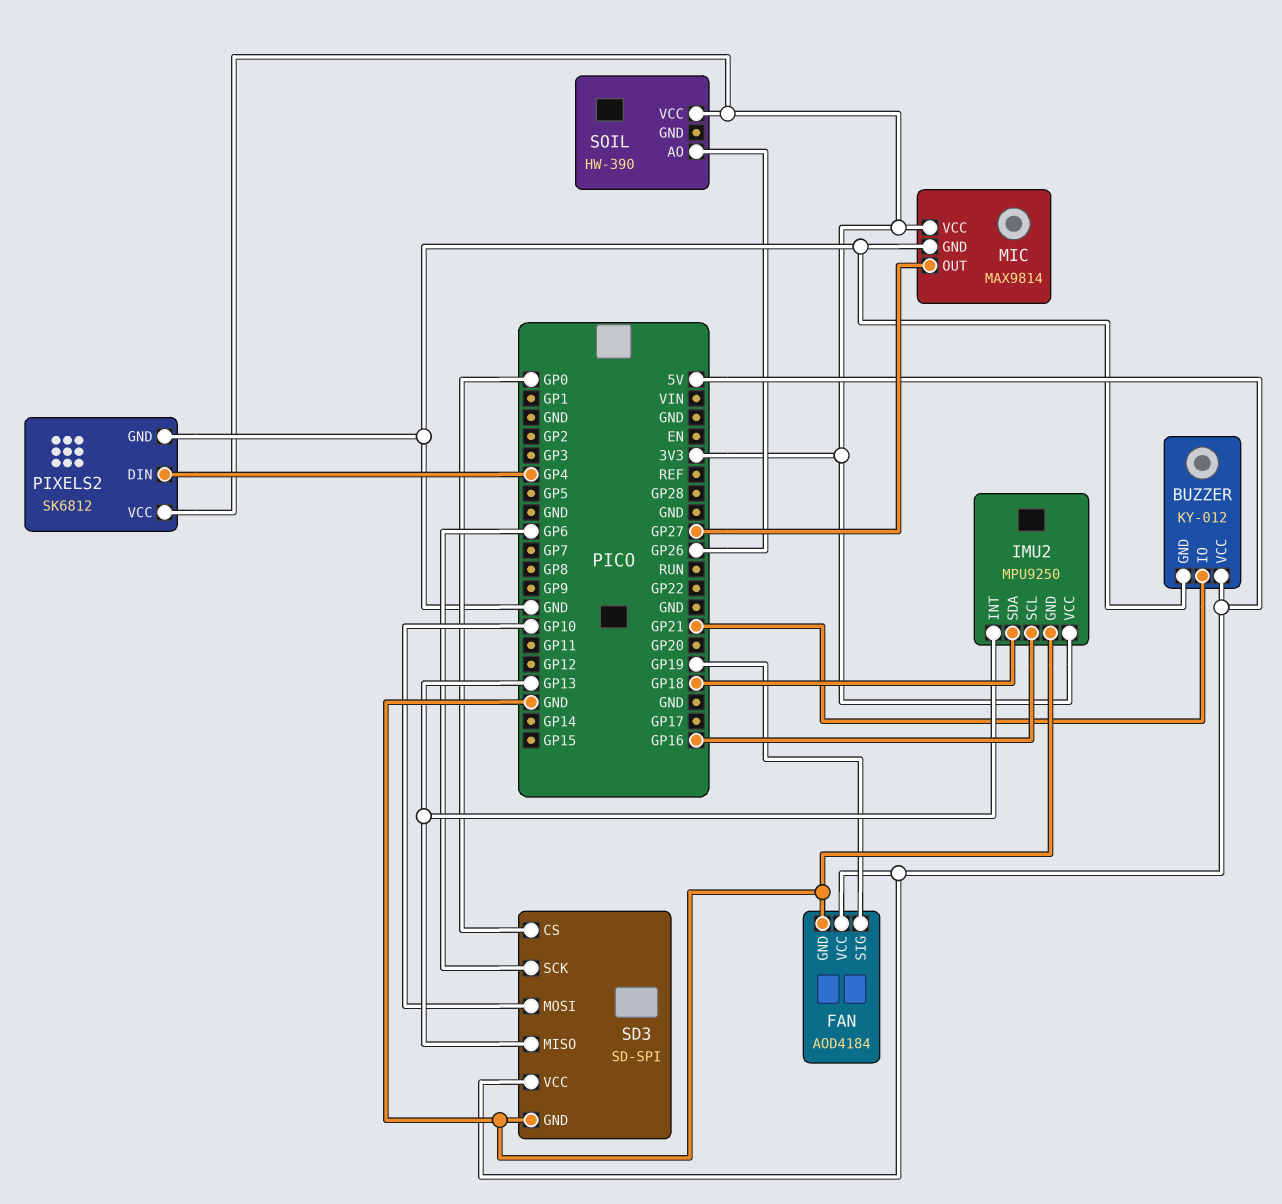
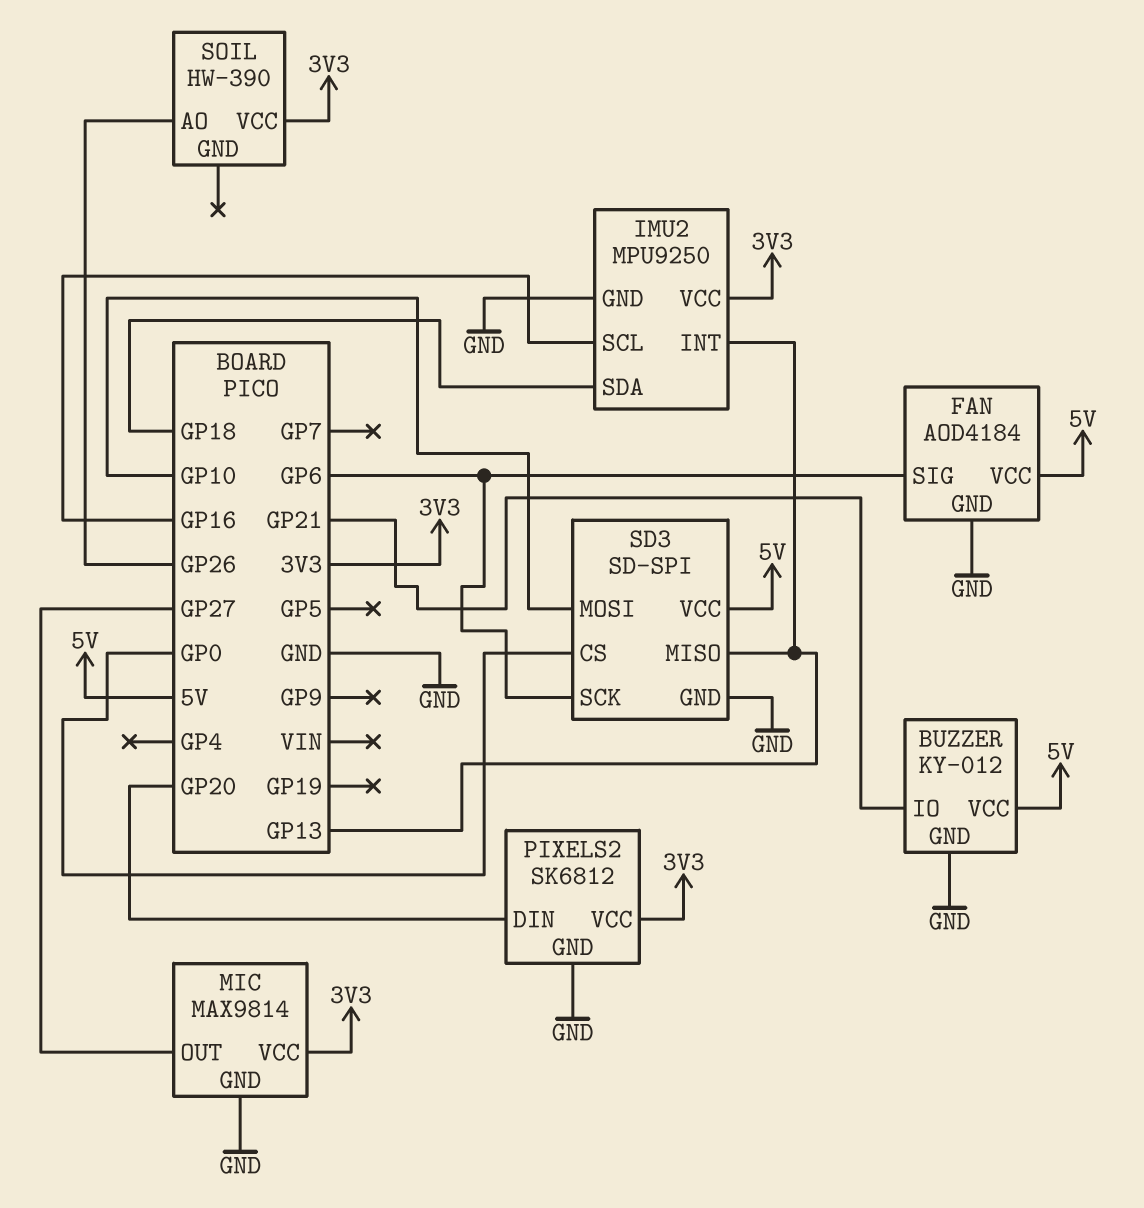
FAN pin SIG: GP19 -> GP6
PIXELS2 pin DIN: GP4 -> GP20

